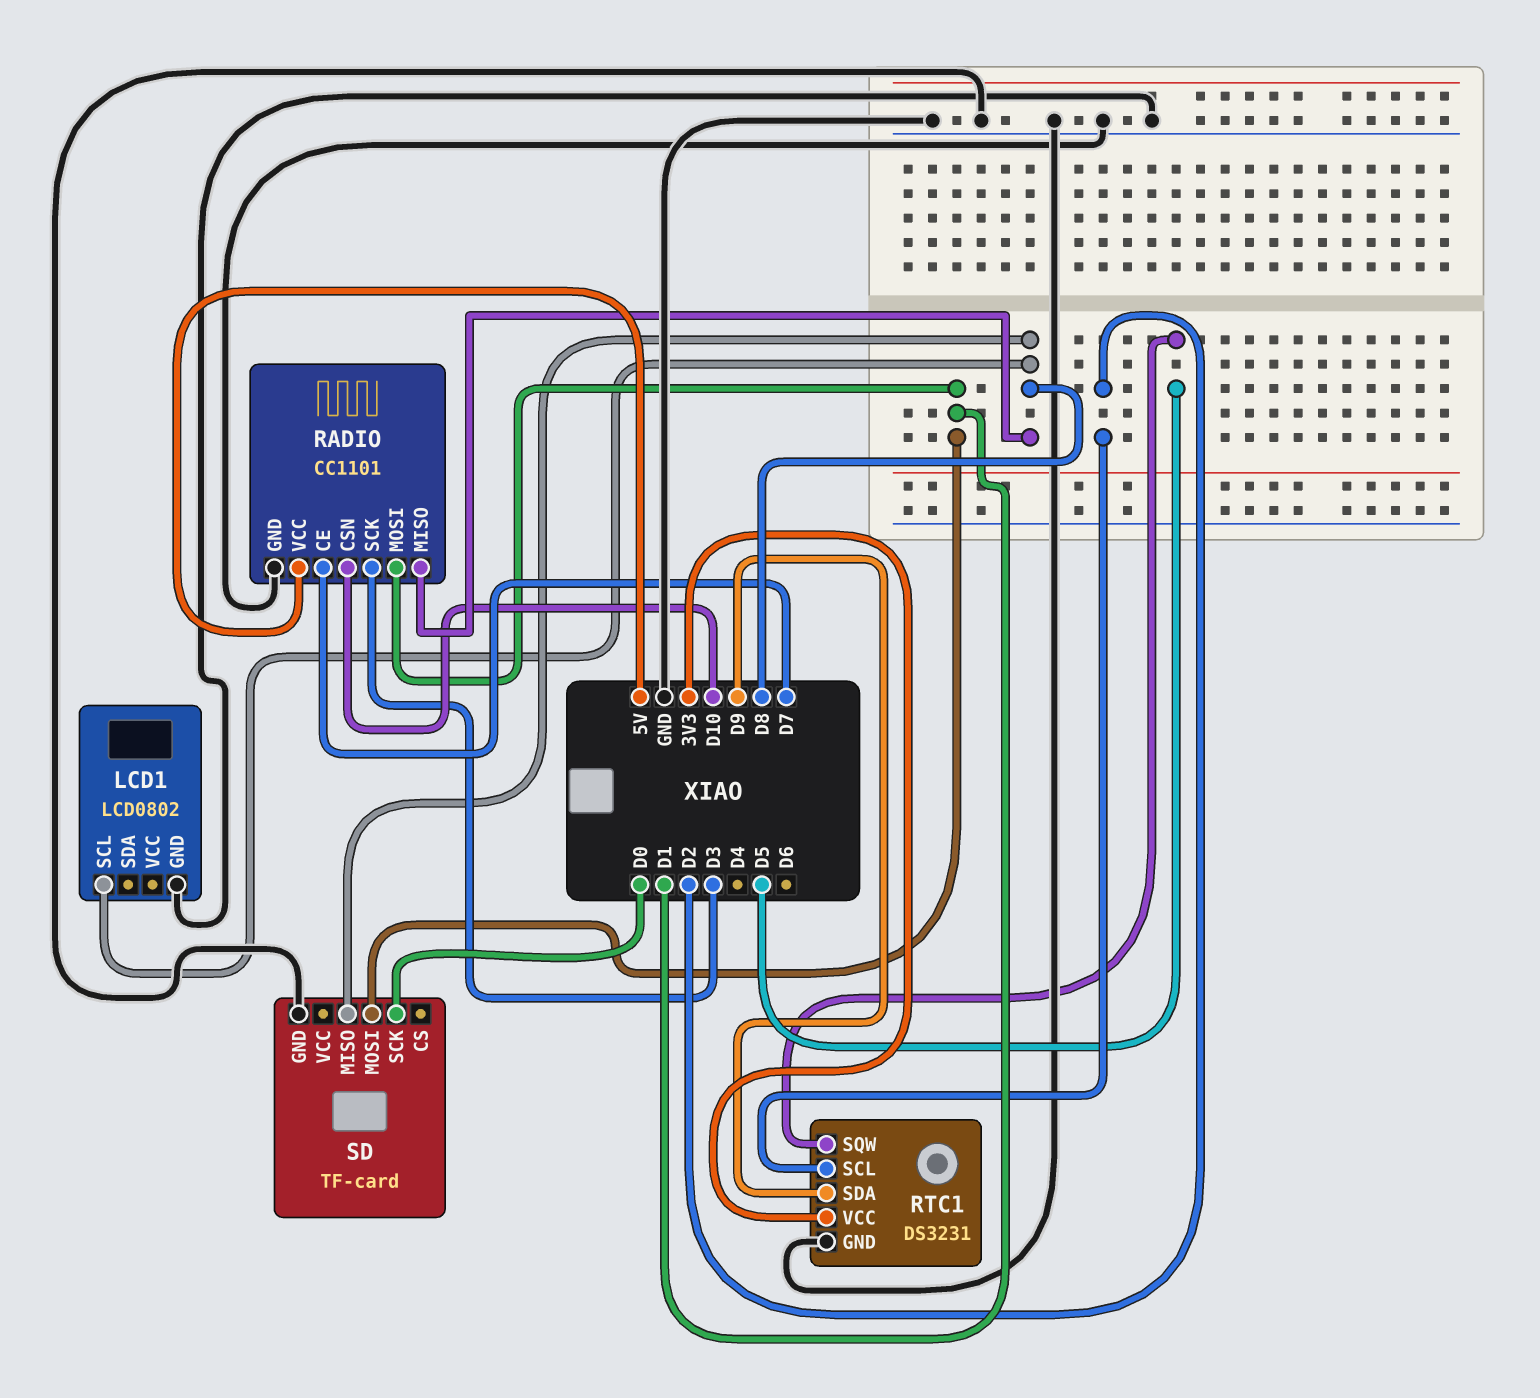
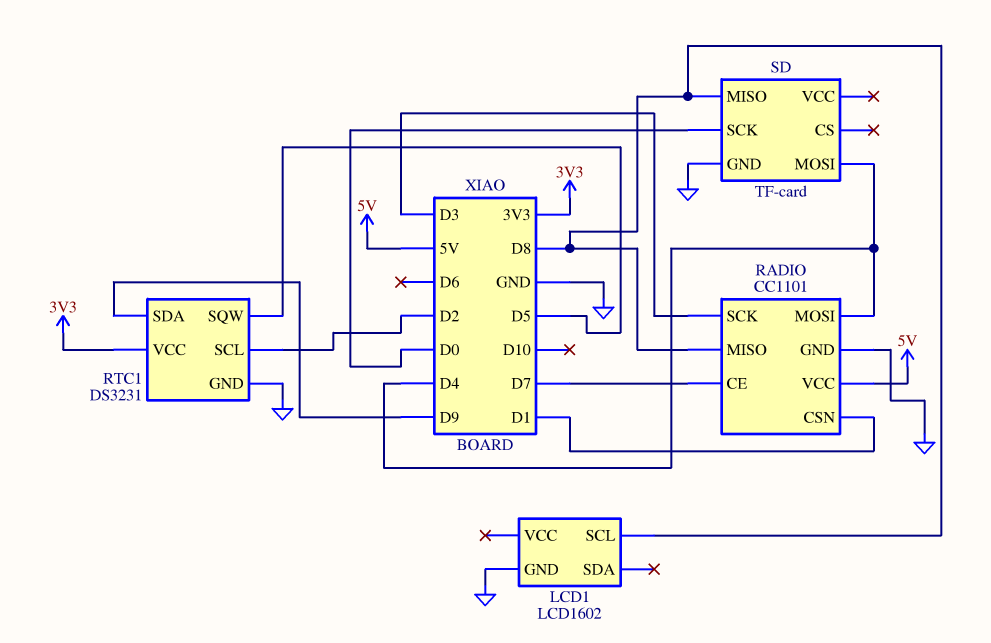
LCD1: LCD0802 -> LCD1602
RADIO pin CSN: D10 -> D1
RADIO pin MOSI: D1 -> D4
SD pin MOSI: D1 -> D4

